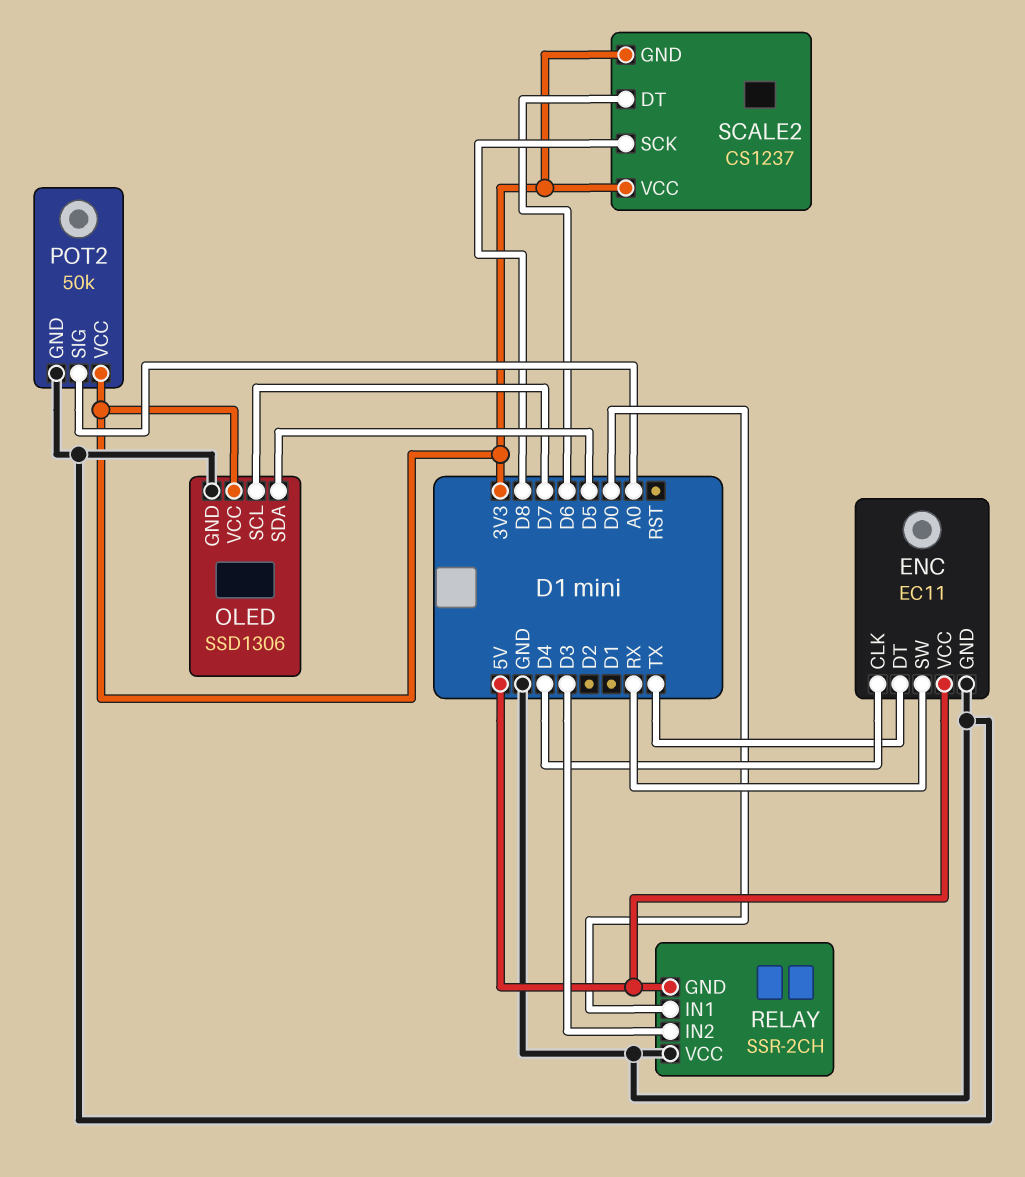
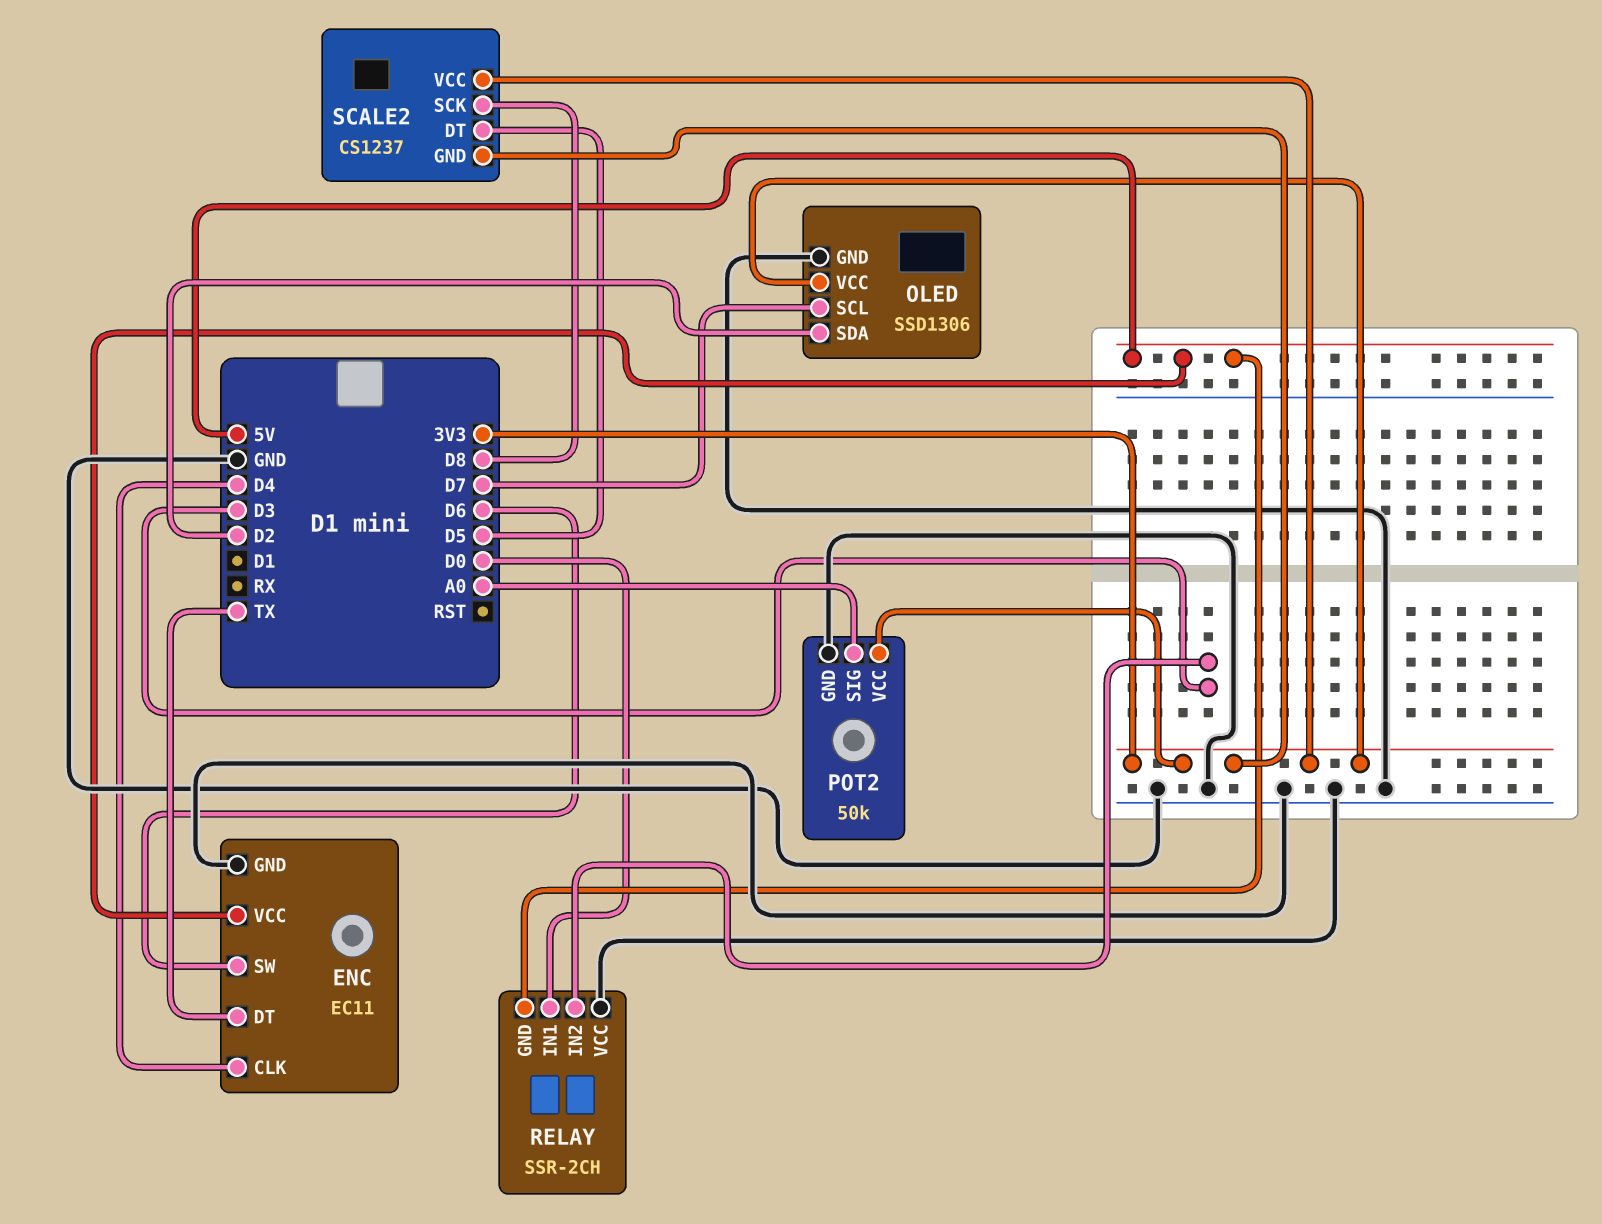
ENC pin SW: RX -> D6
OLED pin SDA: D5 -> D2
SCALE2 pin DT: D6 -> D5

